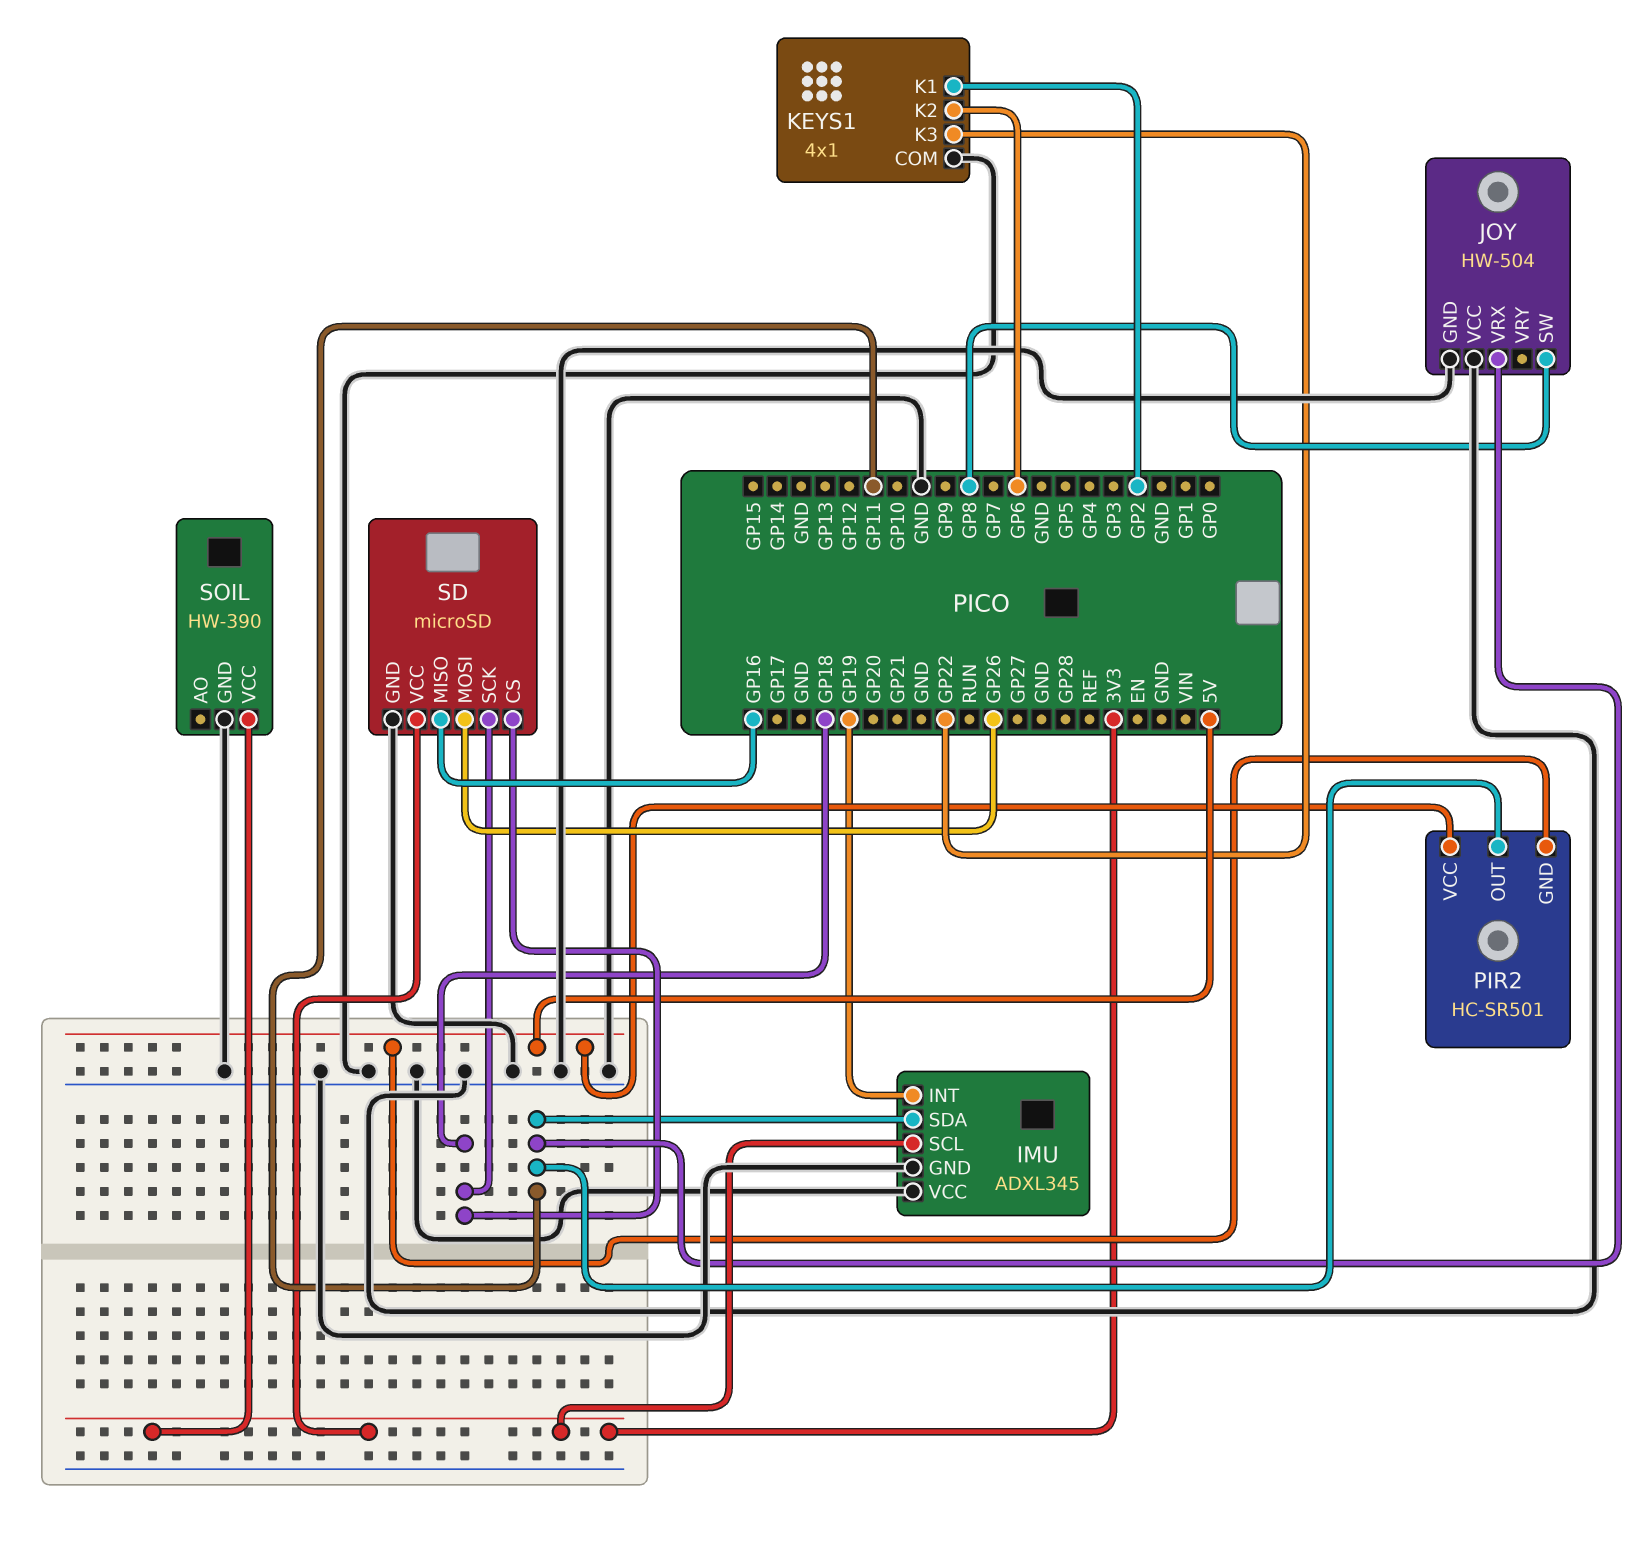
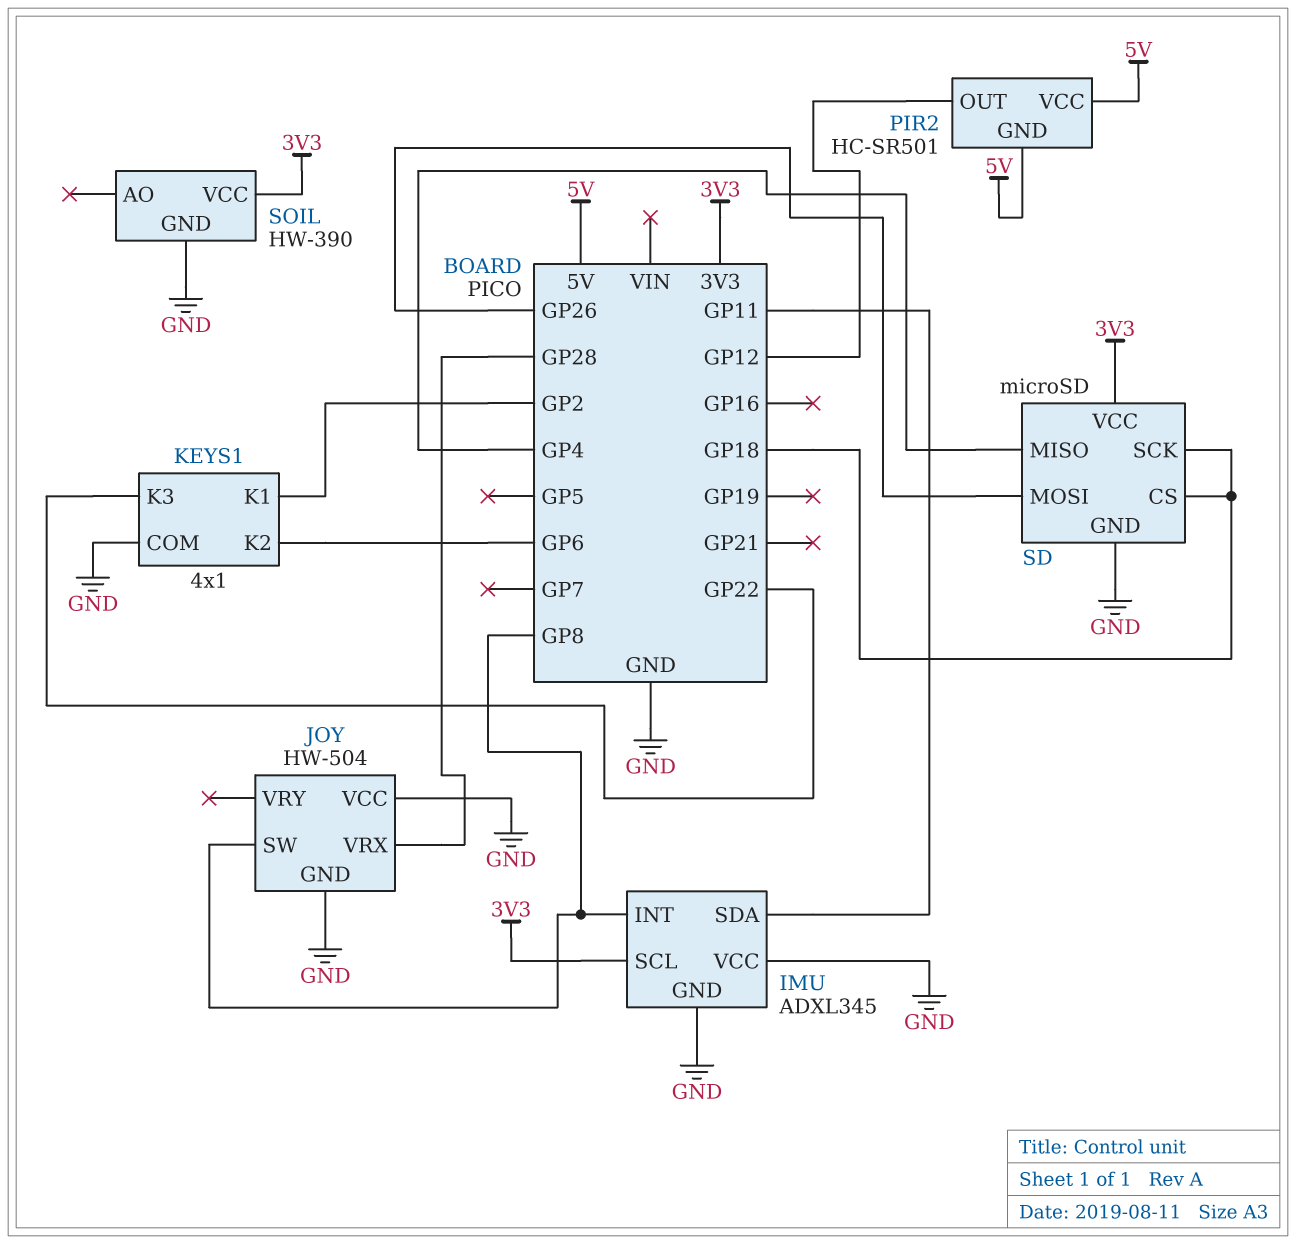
IMU pin INT: GP19 -> GP8
JOY pin VRX: GP11 -> GP28
PIR2 pin OUT: GP11 -> GP12
SD pin MISO: GP16 -> GP4

